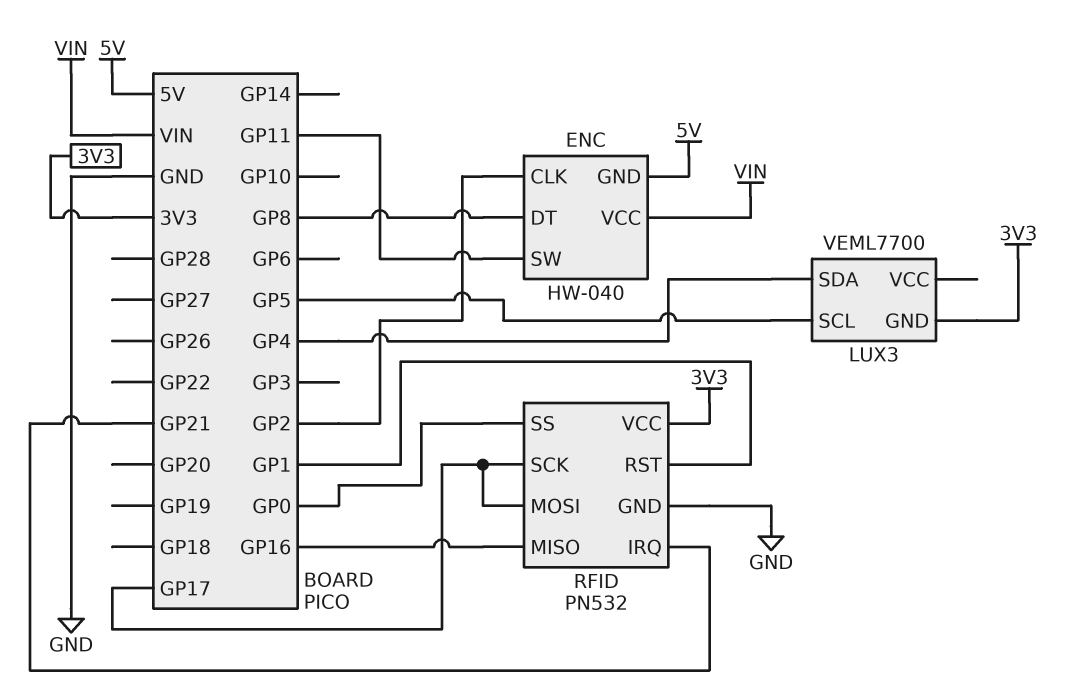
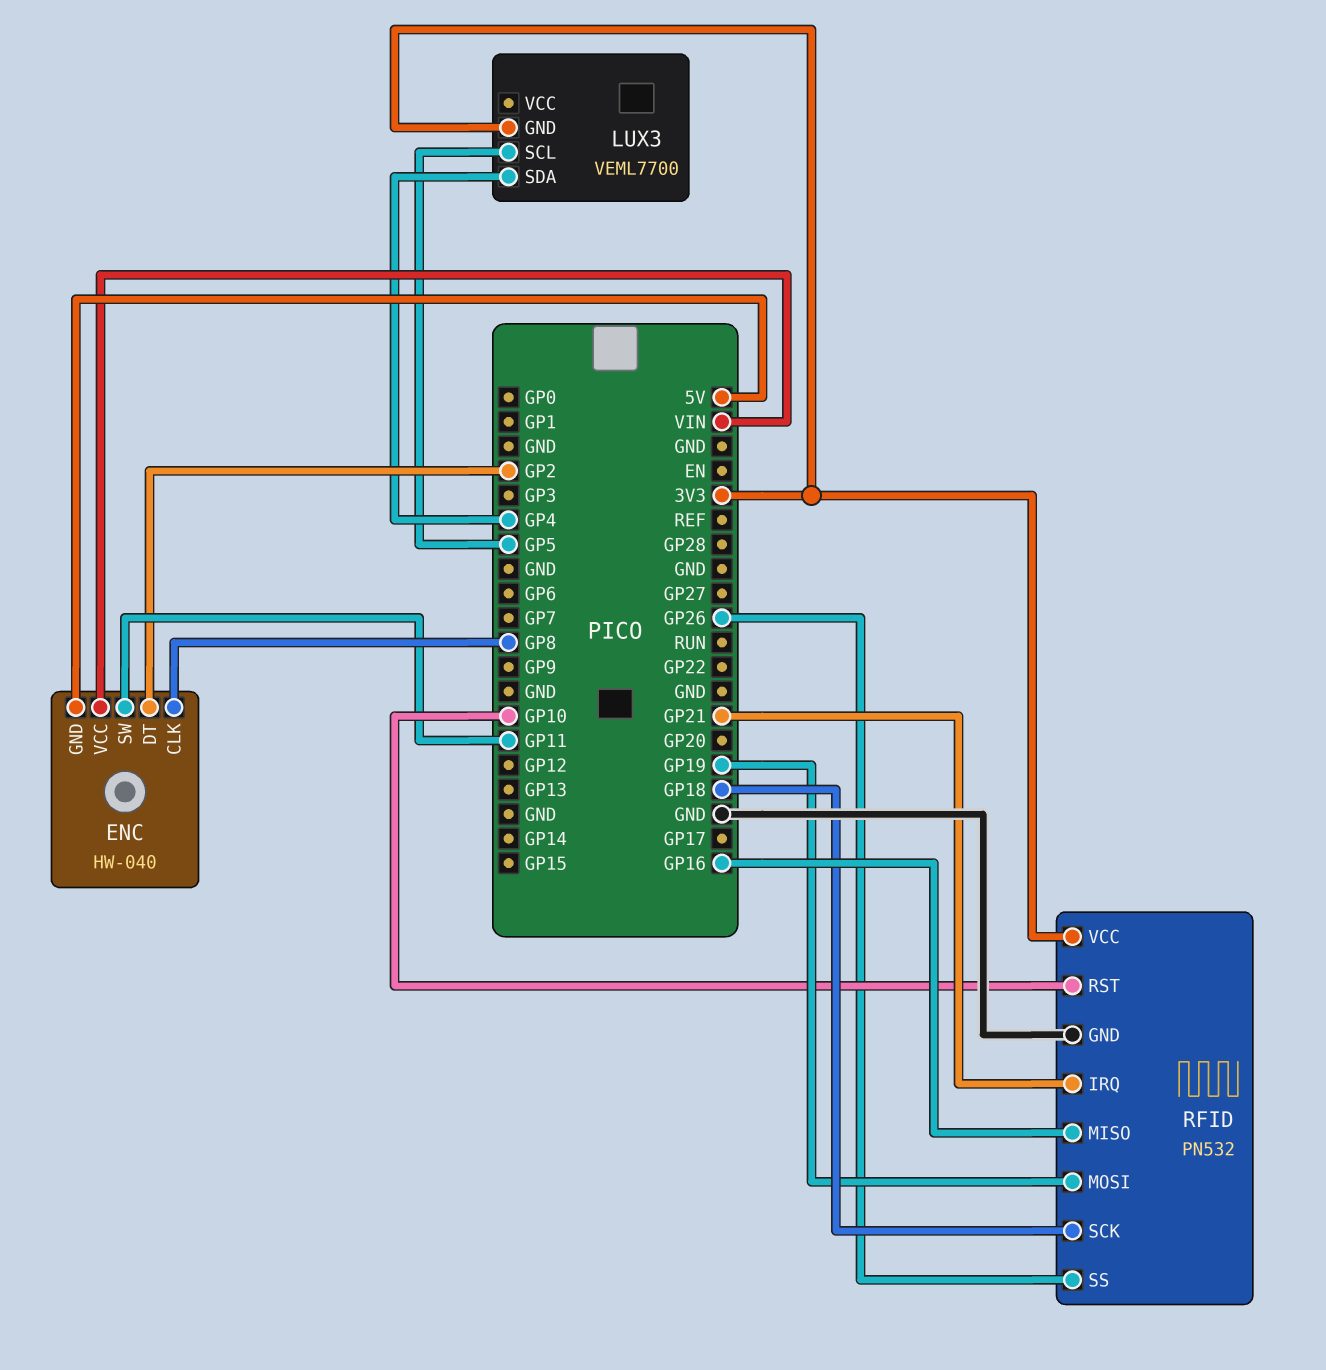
ENC pin CLK: GP2 -> GP8
ENC pin DT: GP8 -> GP2
RFID pin MOSI: GP17 -> GP19
RFID pin RST: GP1 -> GP10
RFID pin SCK: GP17 -> GP18
RFID pin SS: GP0 -> GP26

